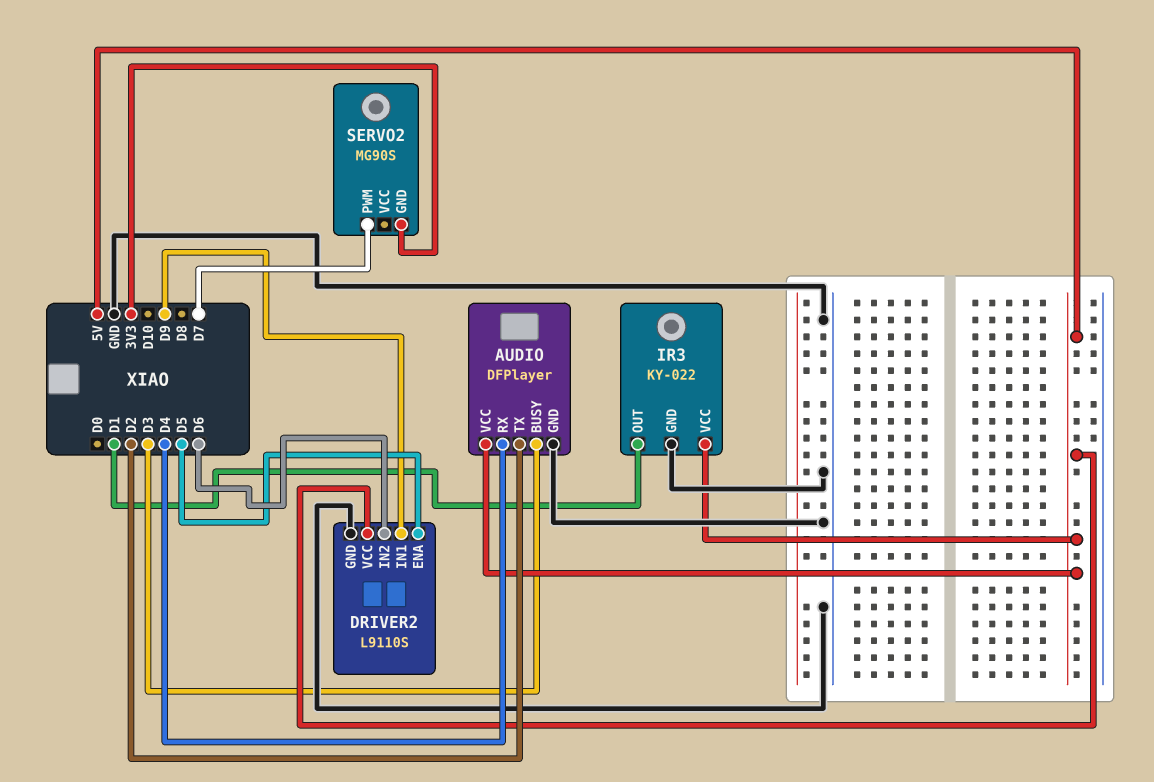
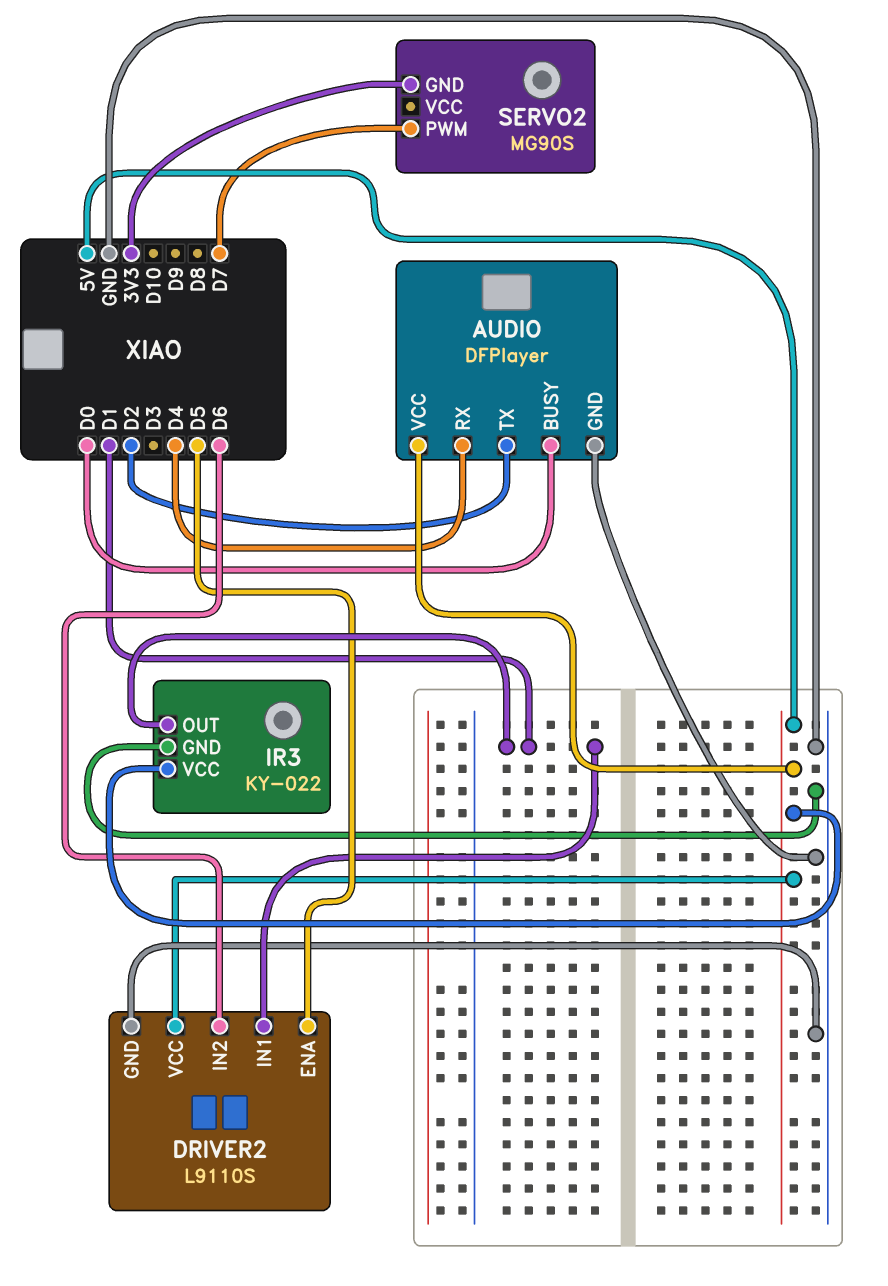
AUDIO pin BUSY: D3 -> D0
DRIVER2 pin IN1: D9 -> D1

